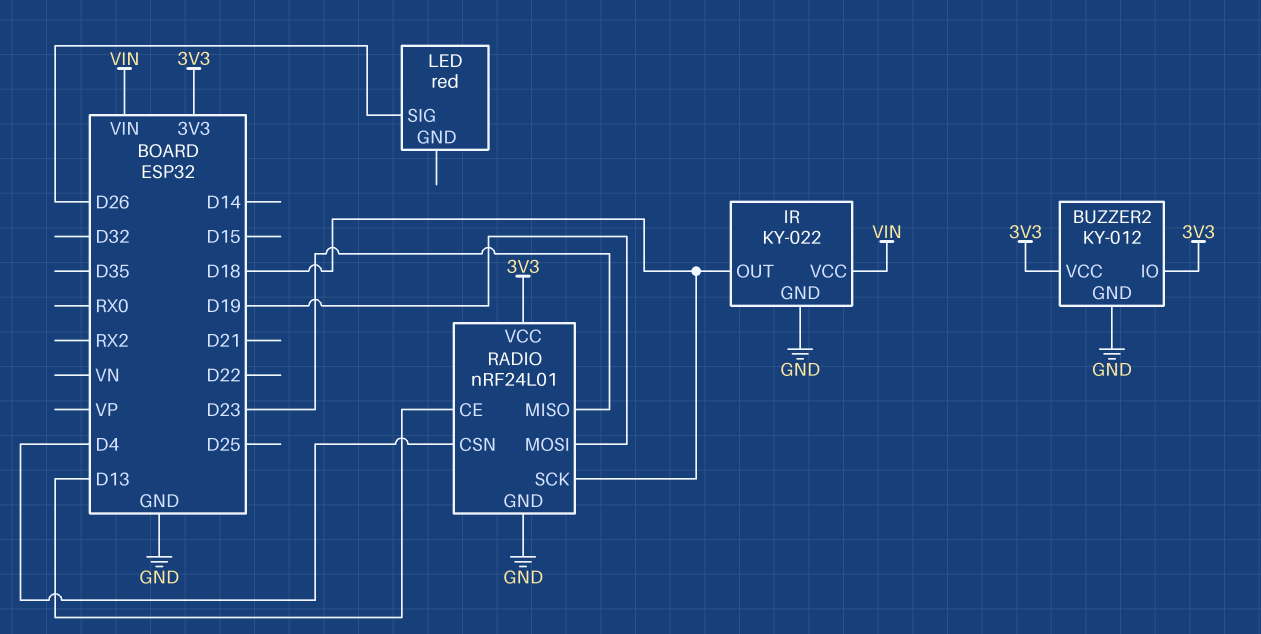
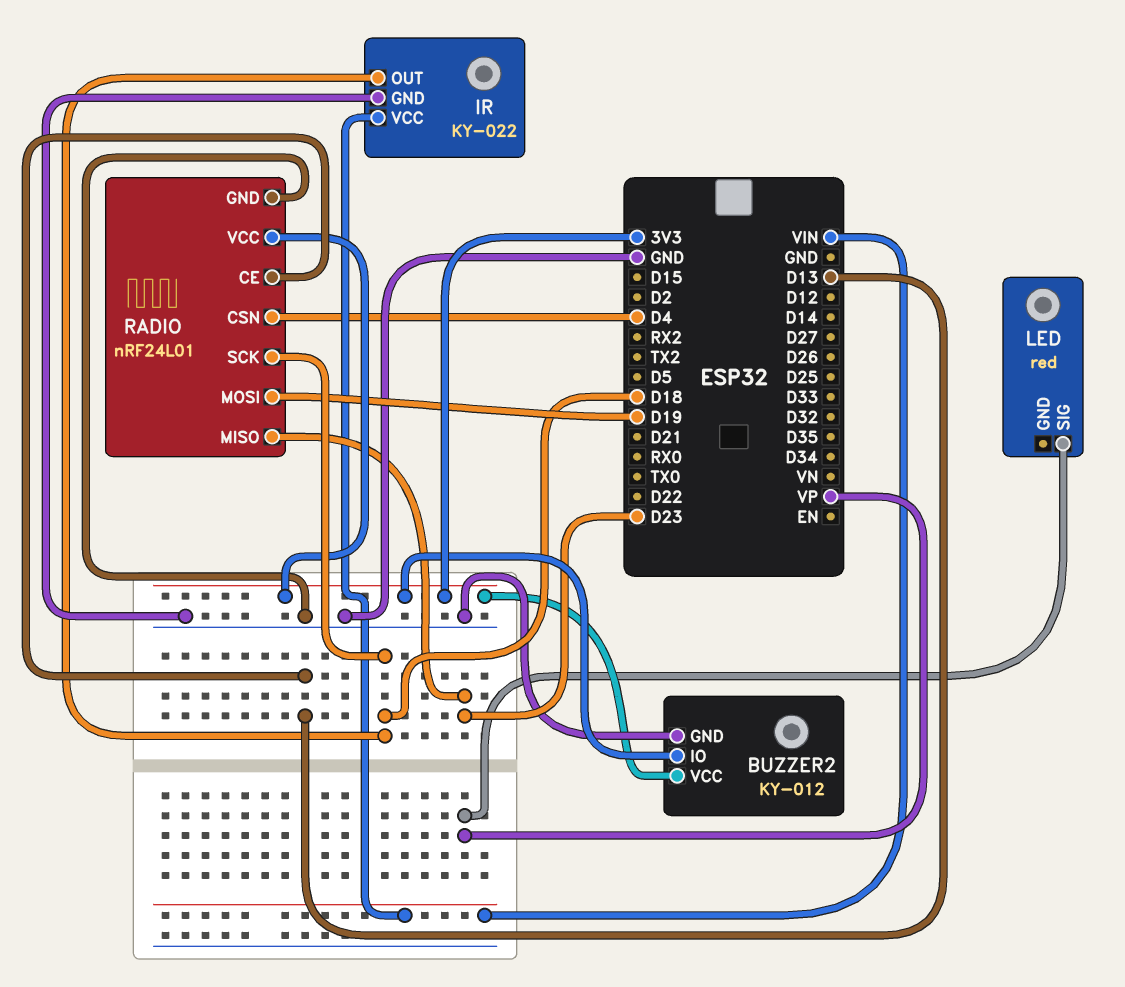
LED pin SIG: D26 -> VP

